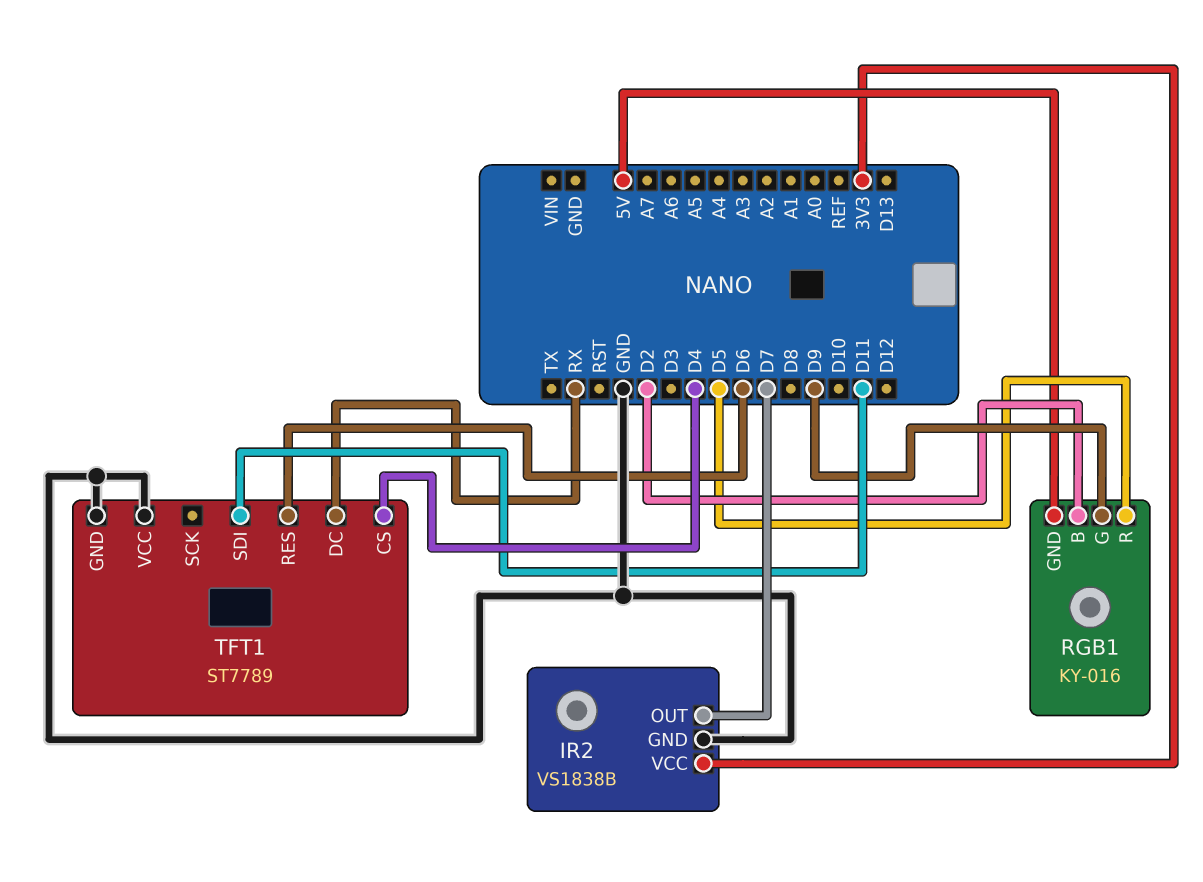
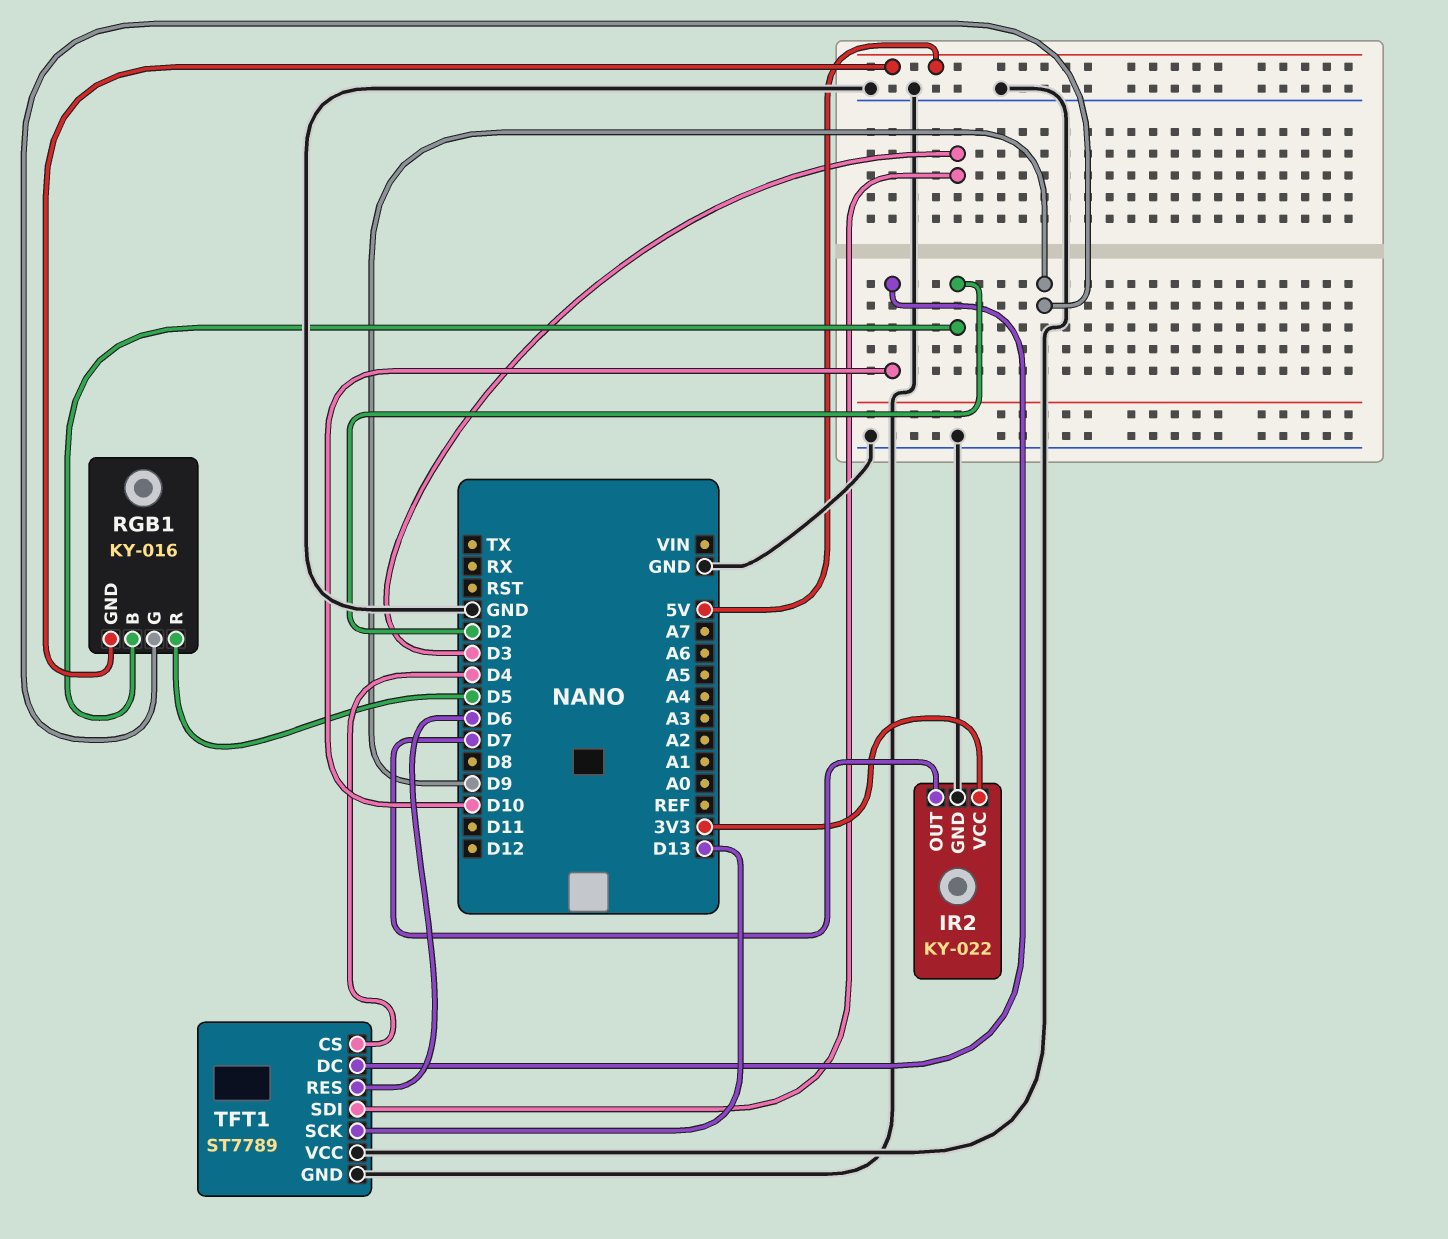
IR2: VS1838B -> KY-022
TFT1 pin DC: RX -> D10
TFT1 pin SCK: none -> D13
TFT1 pin SDI: D11 -> D3

